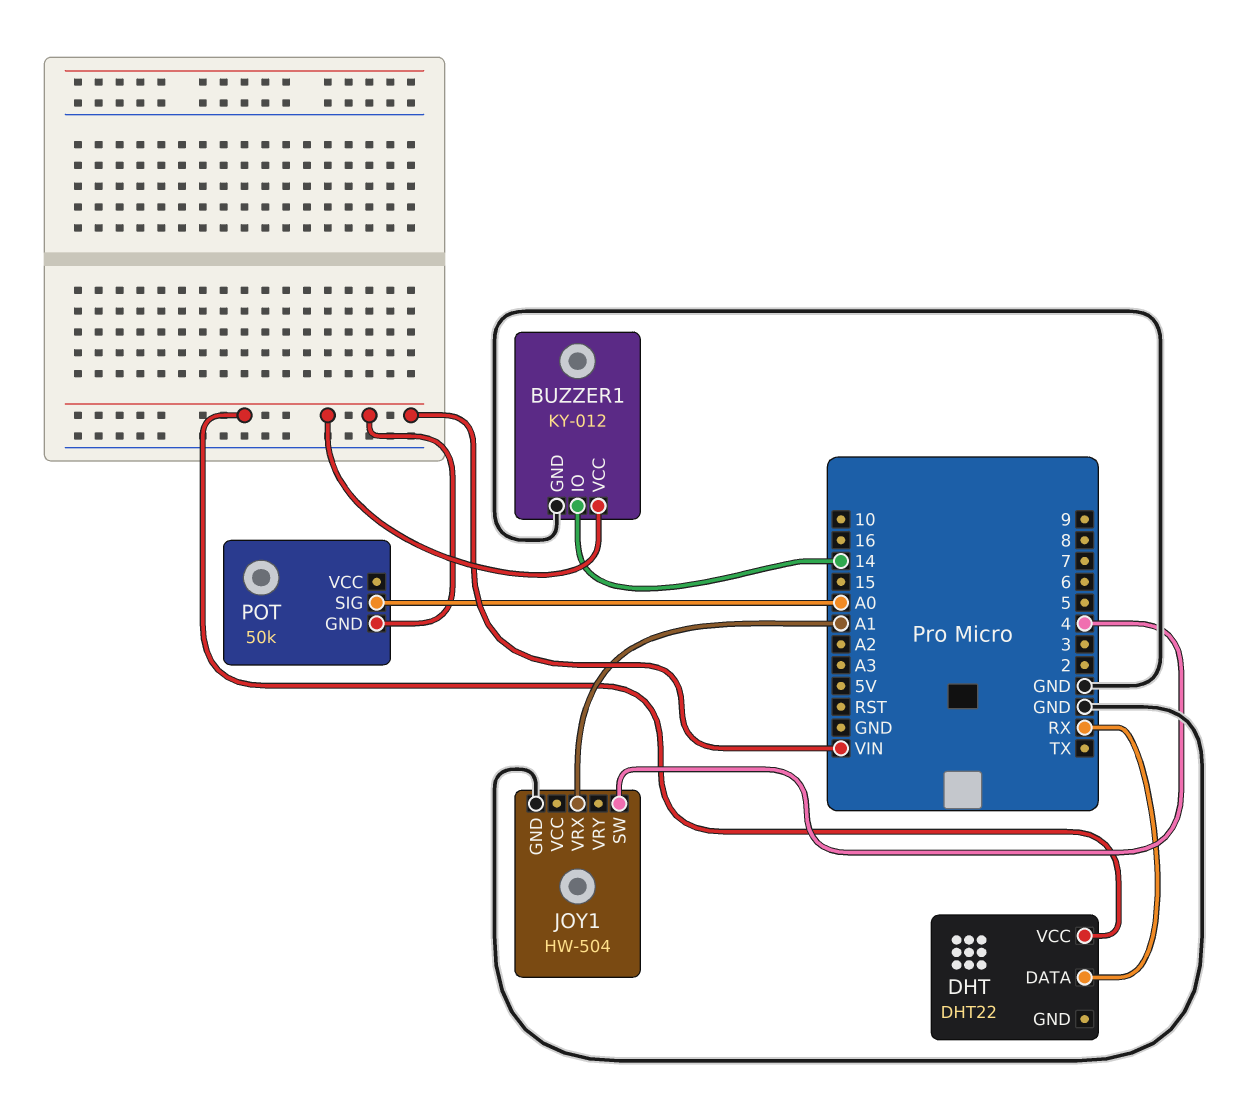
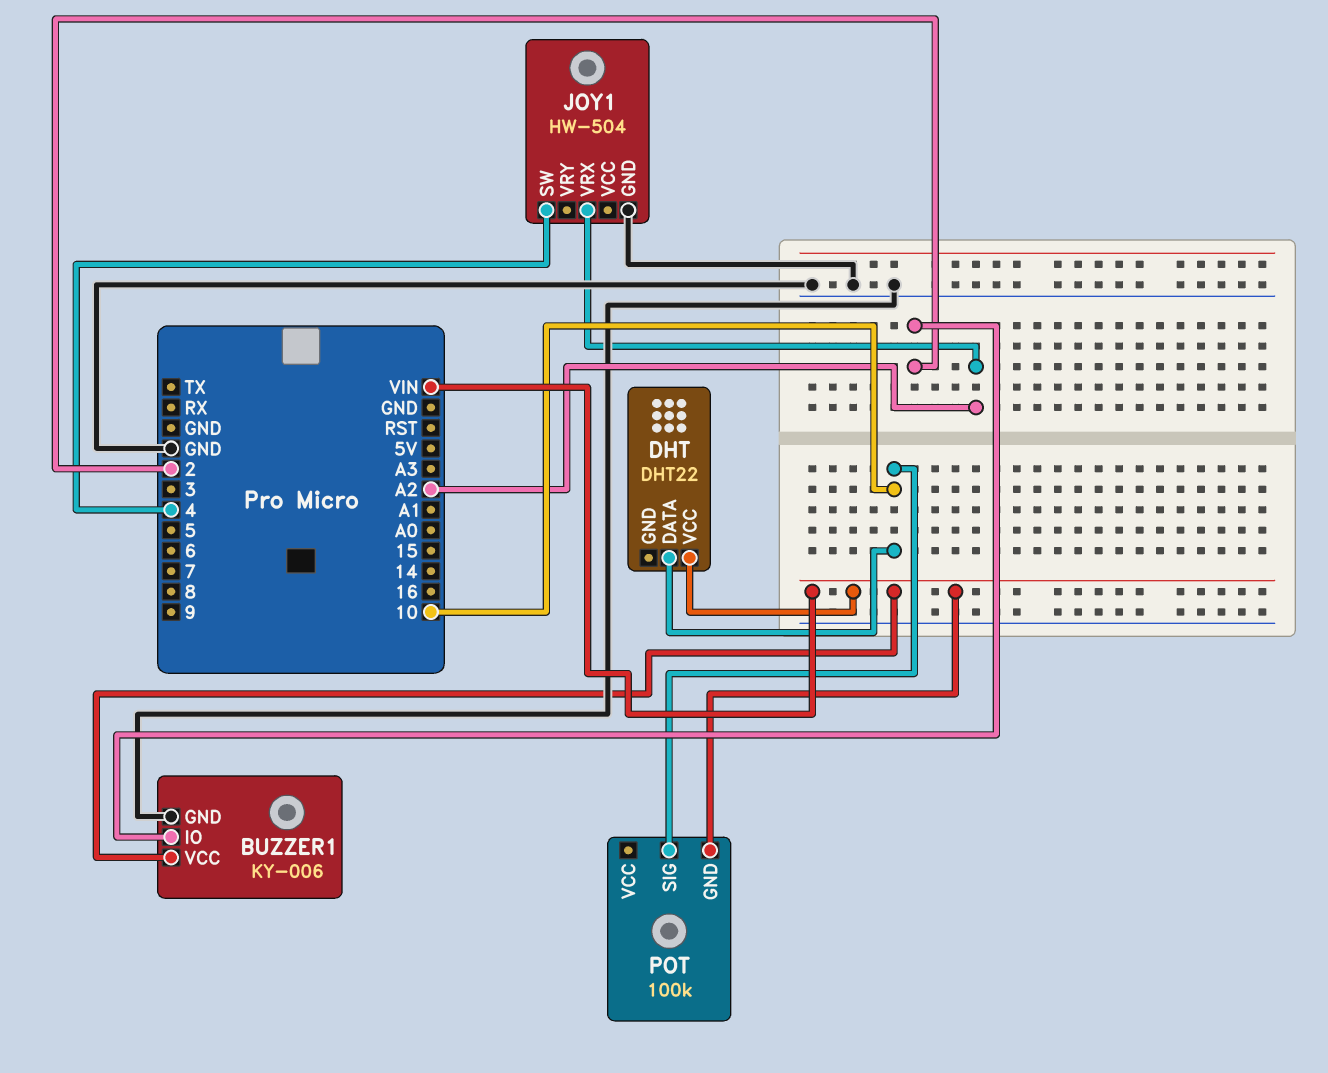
BUZZER1: KY-012 -> KY-006
BUZZER1 pin IO: 14 -> 2
DHT pin DATA: RX -> 10
JOY1 pin VRX: A1 -> A2
POT: 50k -> 100k
POT pin SIG: A0 -> 10

